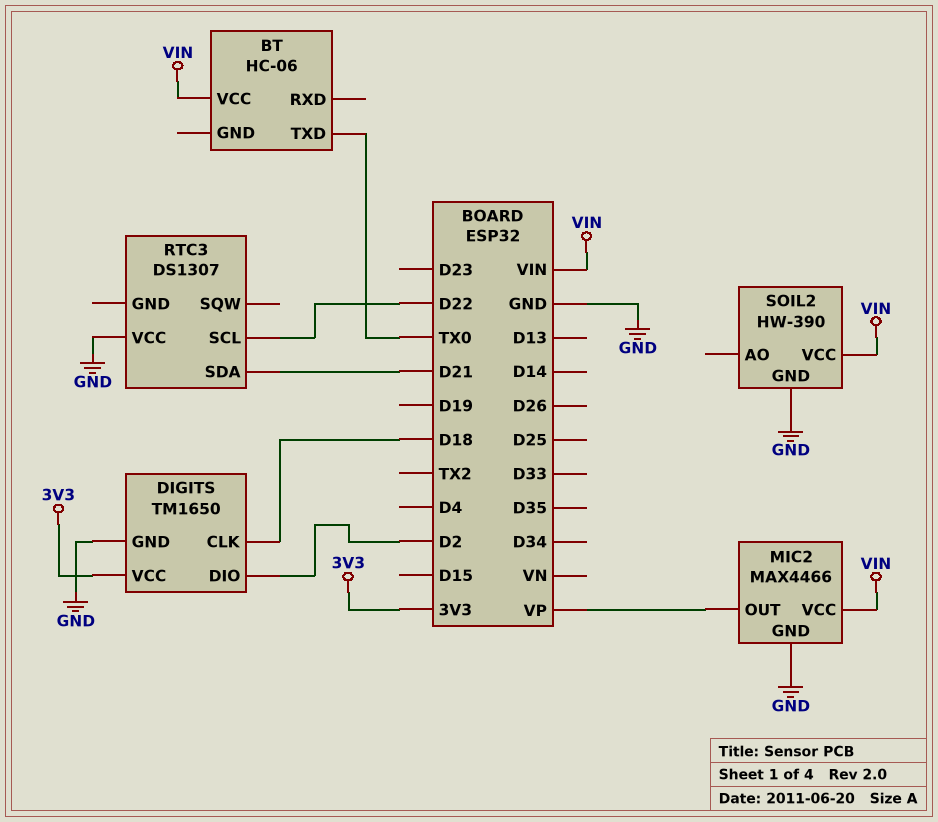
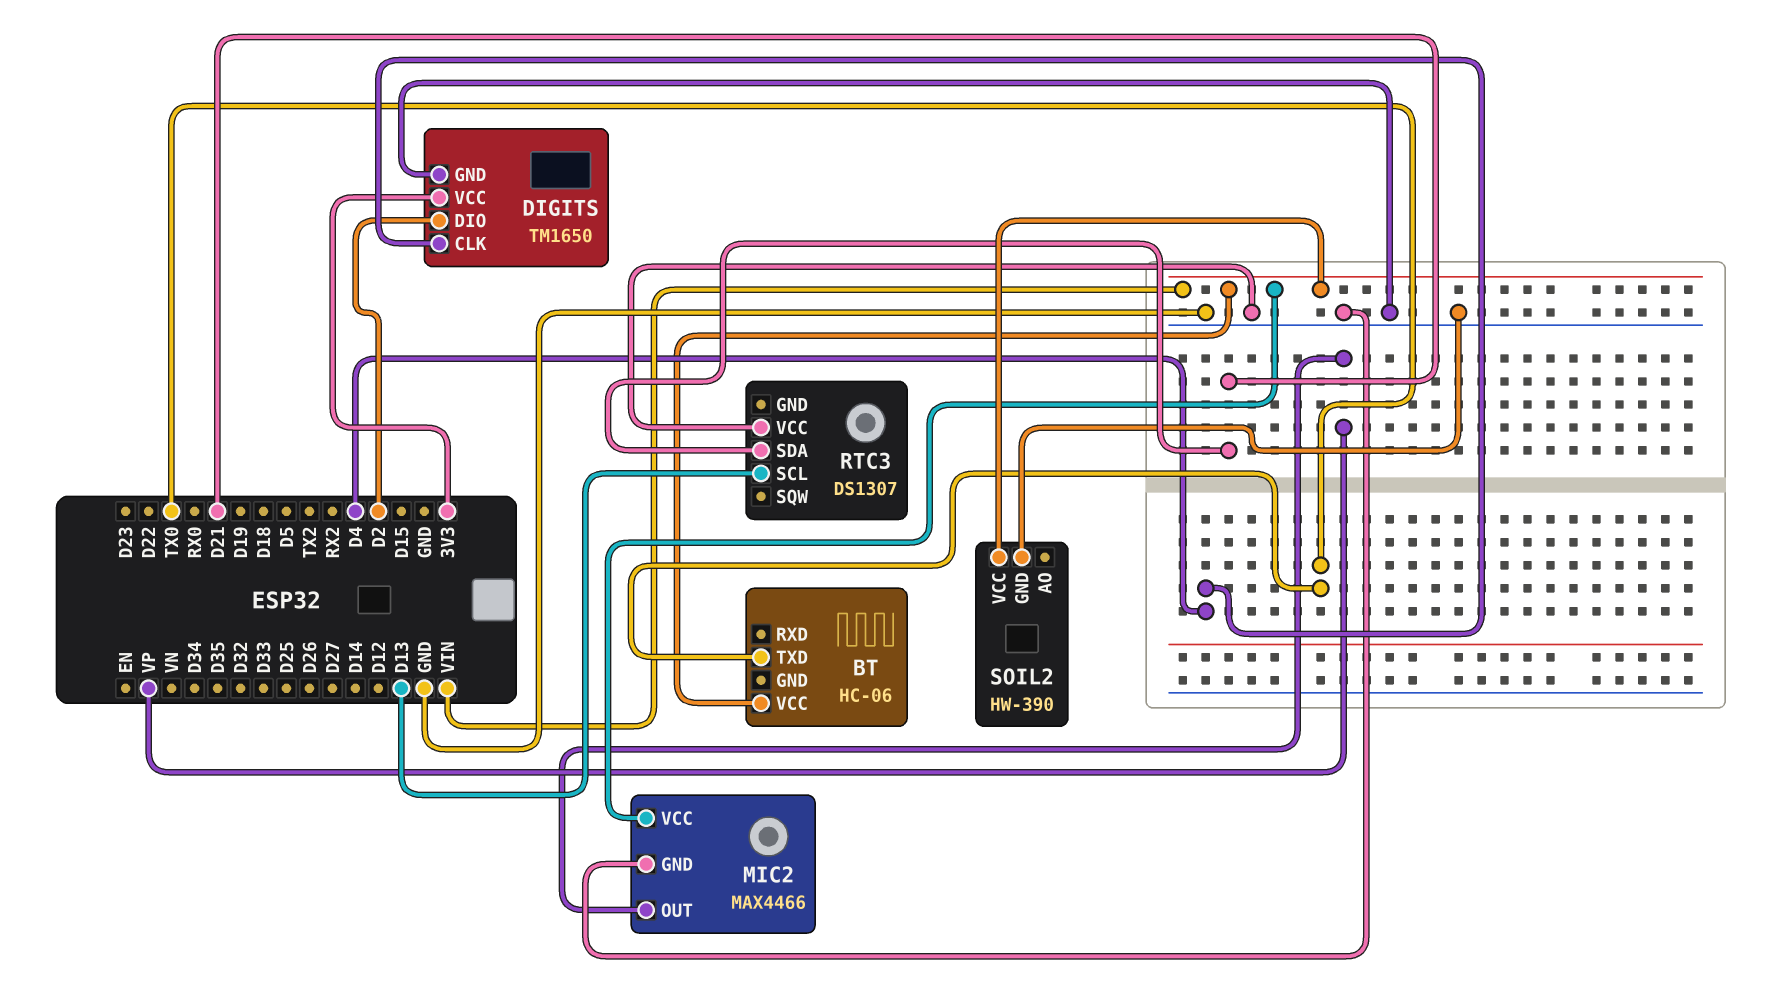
DIGITS pin CLK: D18 -> D4
RTC3 pin SCL: D22 -> D13

